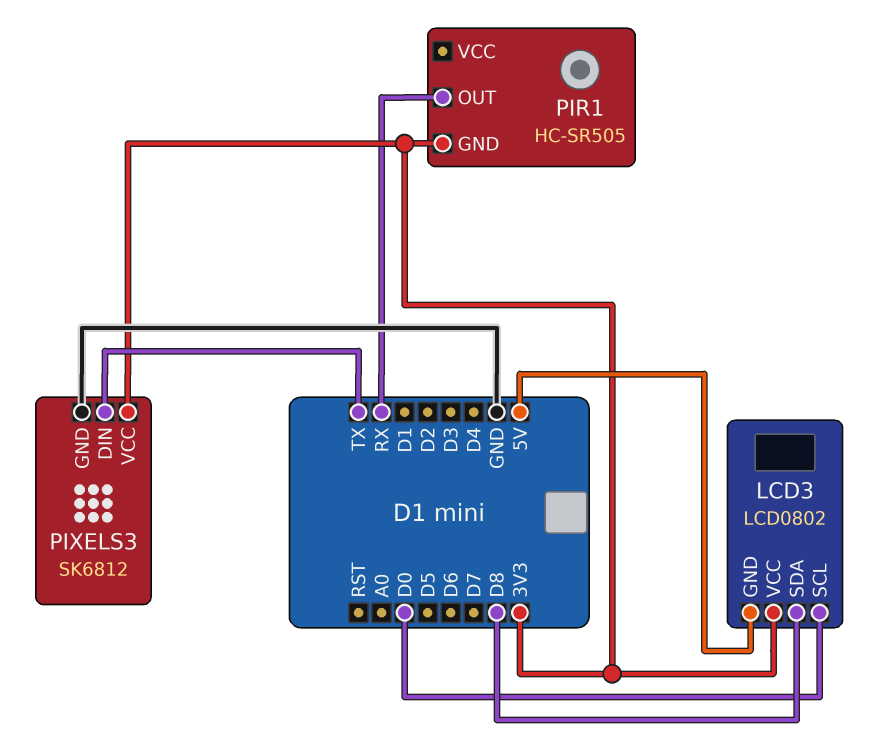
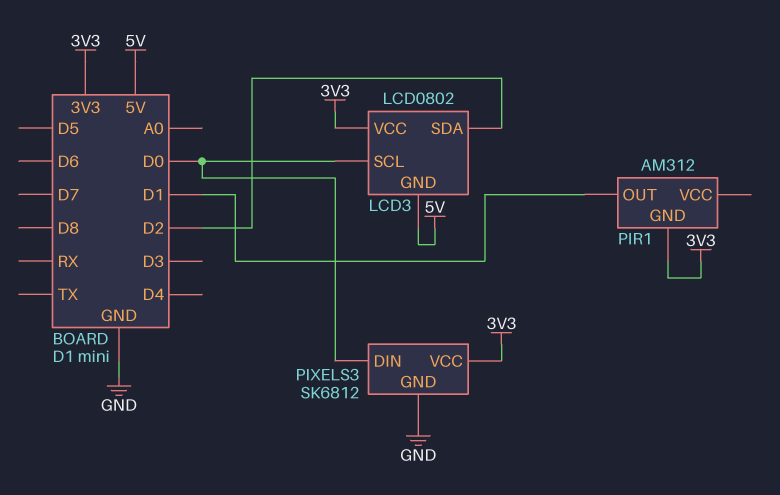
LCD3 pin SDA: D8 -> D2
PIR1: HC-SR505 -> AM312
PIR1 pin OUT: RX -> D1
PIXELS3 pin DIN: TX -> D0

